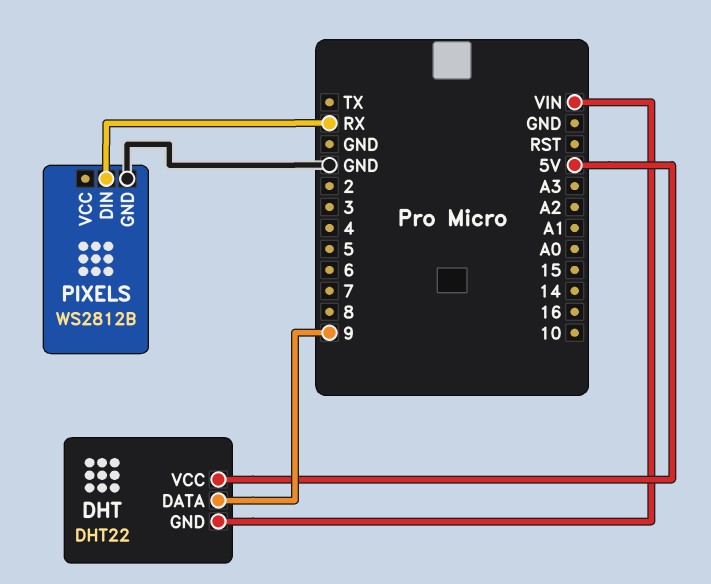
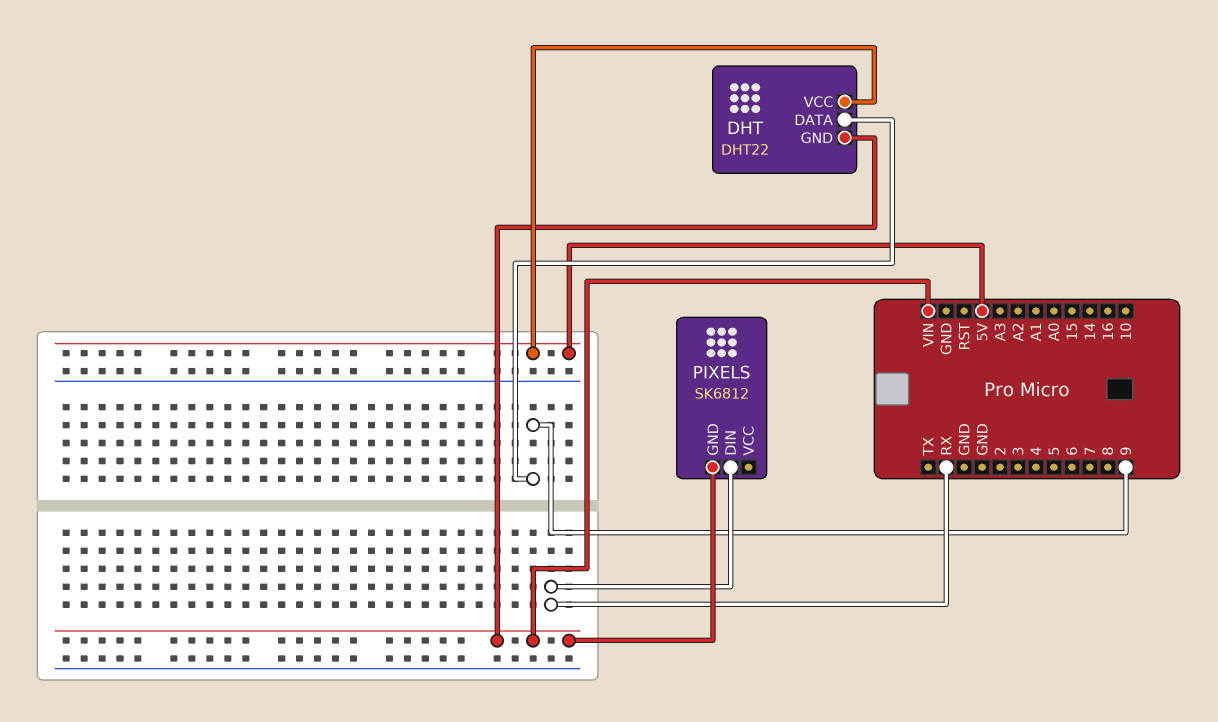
PIXELS: WS2812B -> SK6812
PIXELS pin GND: GND -> VIN

